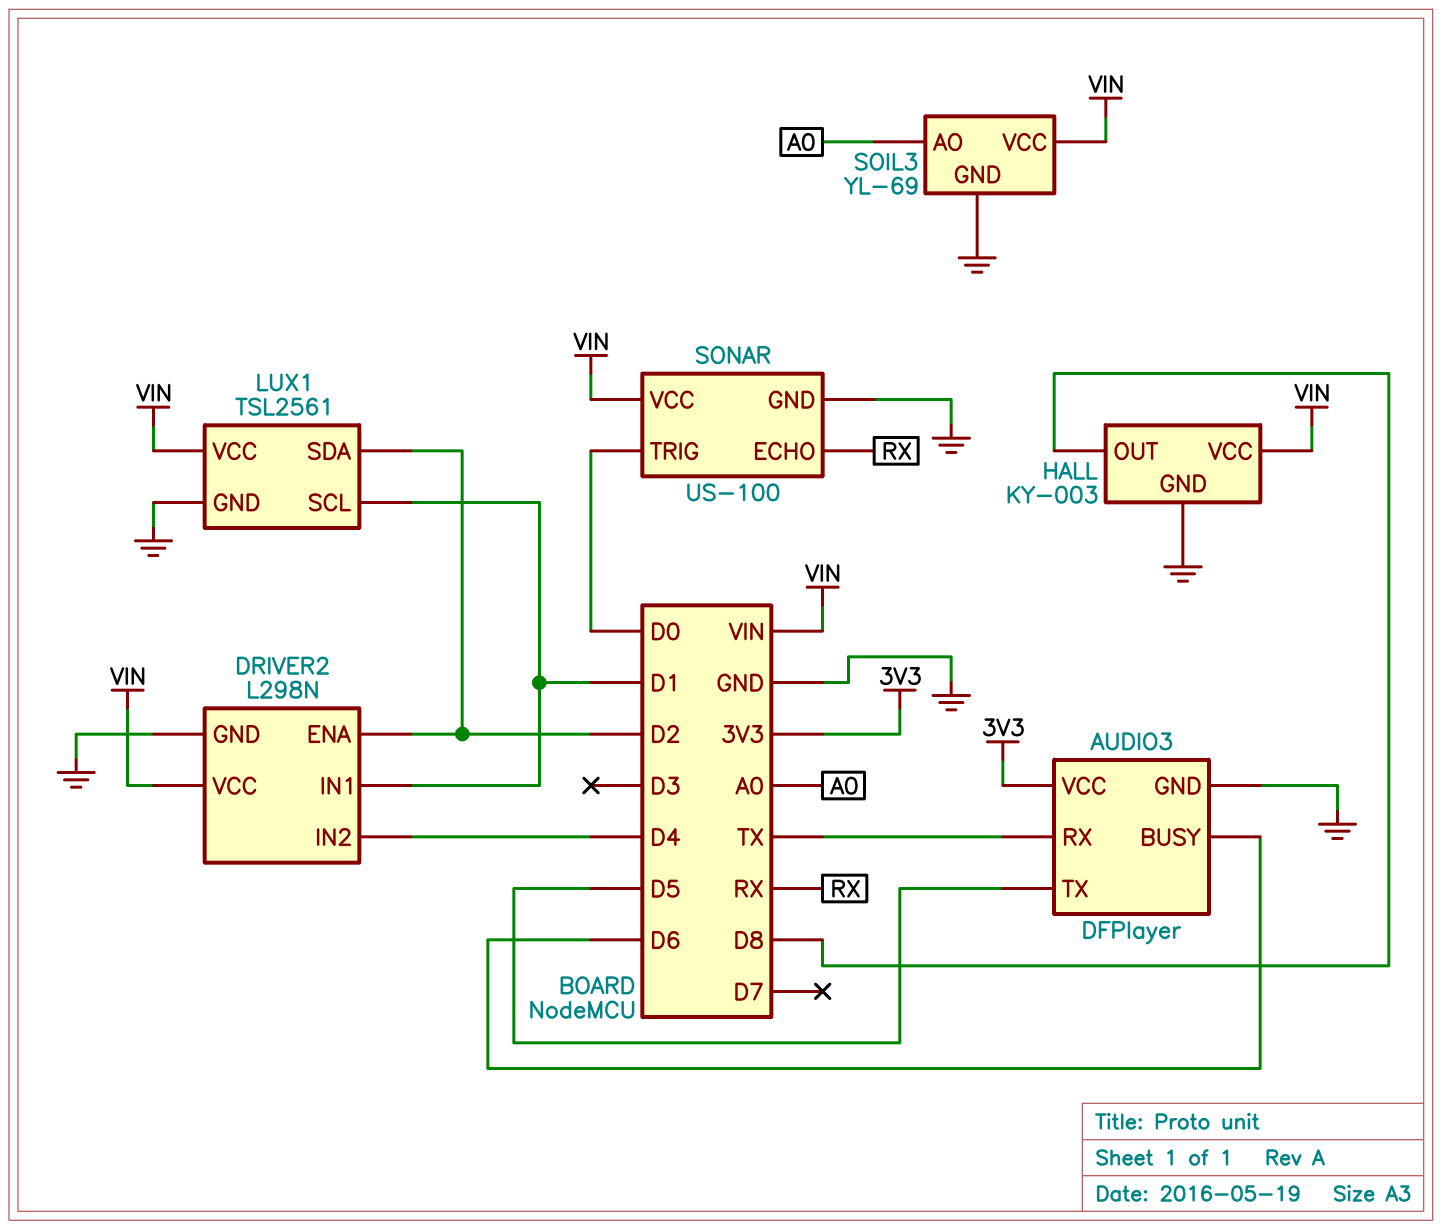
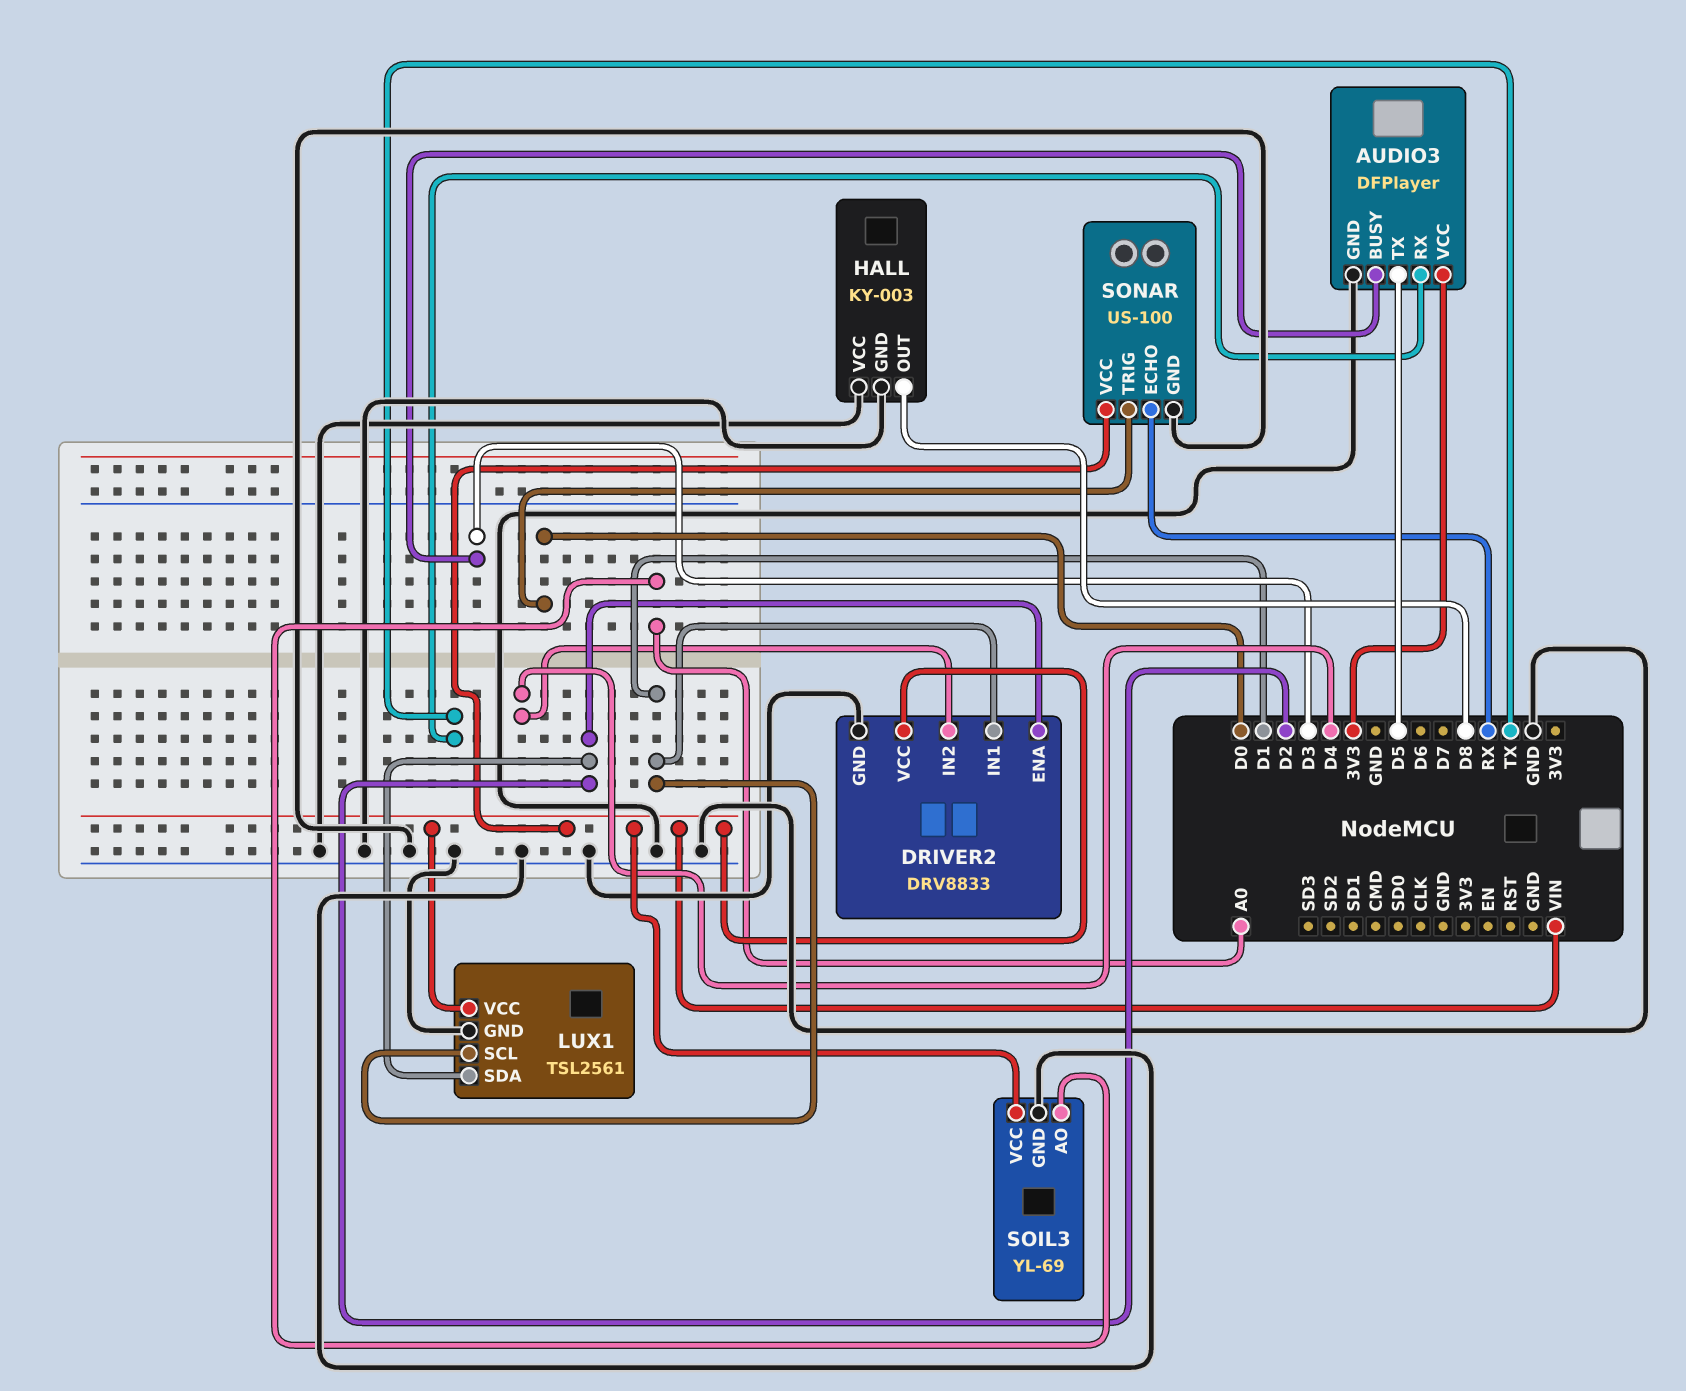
AUDIO3 pin BUSY: D6 -> D3
DRIVER2: L298N -> DRV8833
HALL pin VCC: VIN -> GND

